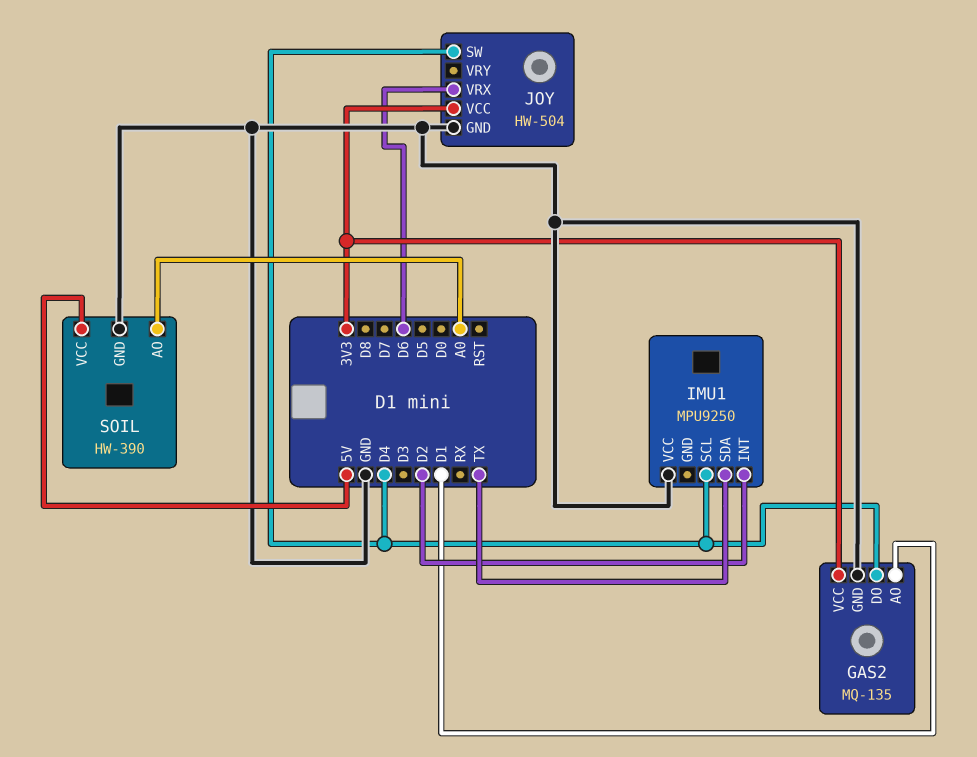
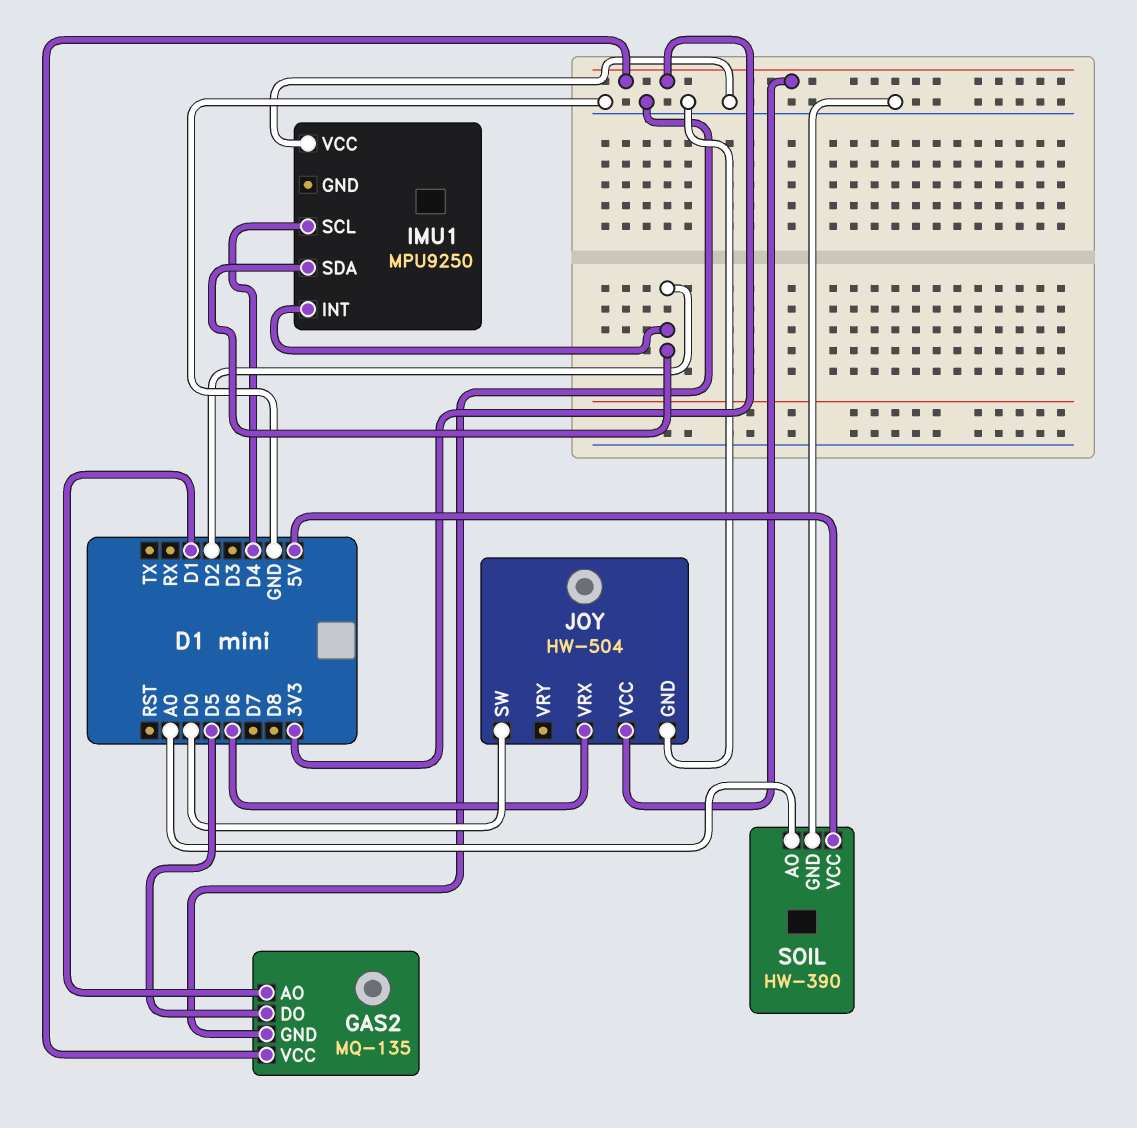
GAS2 pin DO: D4 -> D5
IMU1 pin SDA: TX -> D2
JOY pin SW: D4 -> D0

